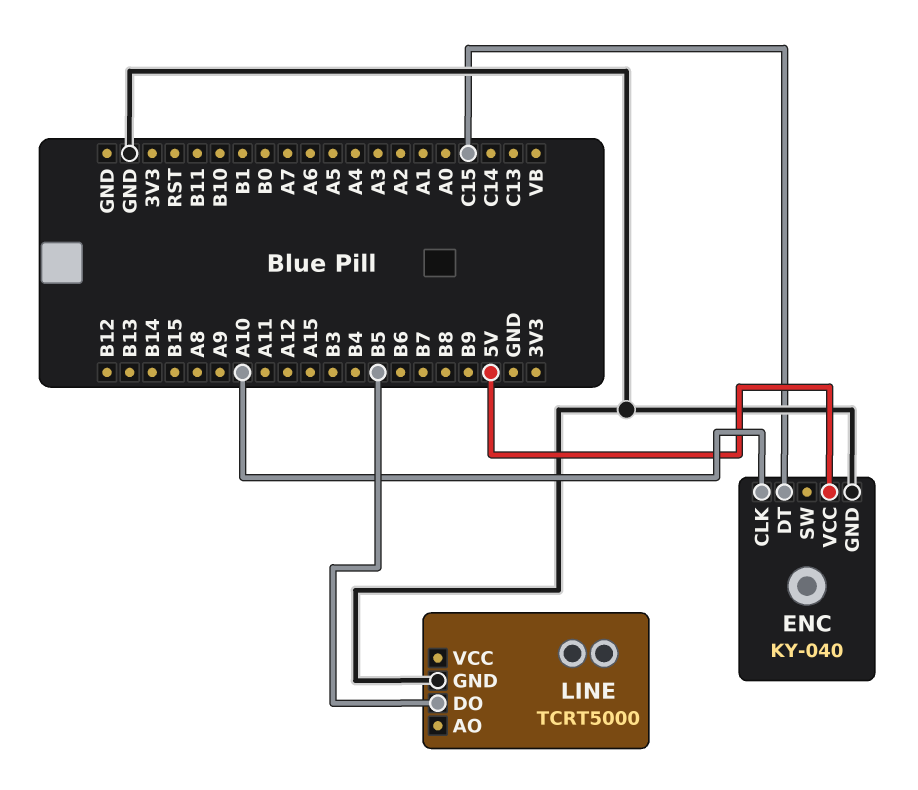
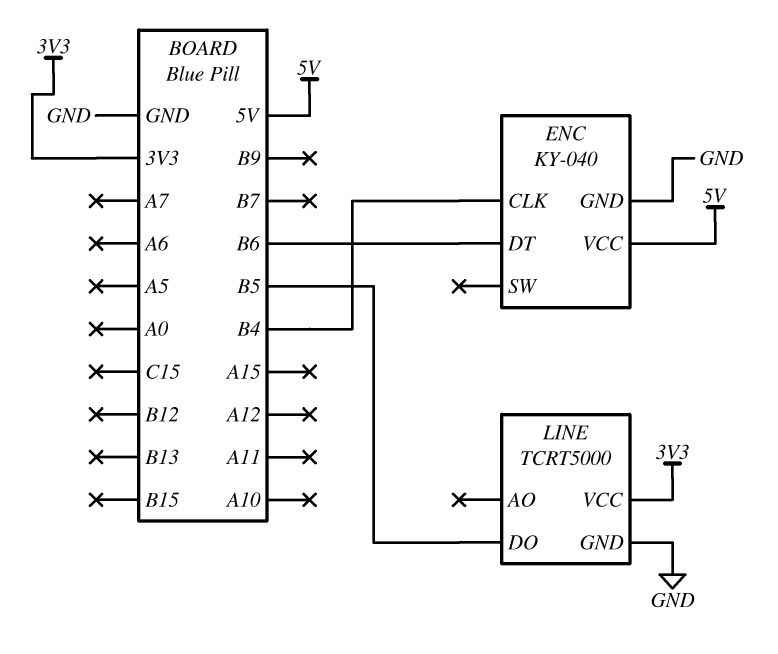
ENC pin CLK: A10 -> B4
ENC pin DT: C15 -> B6
LINE pin VCC: none -> 3V3

